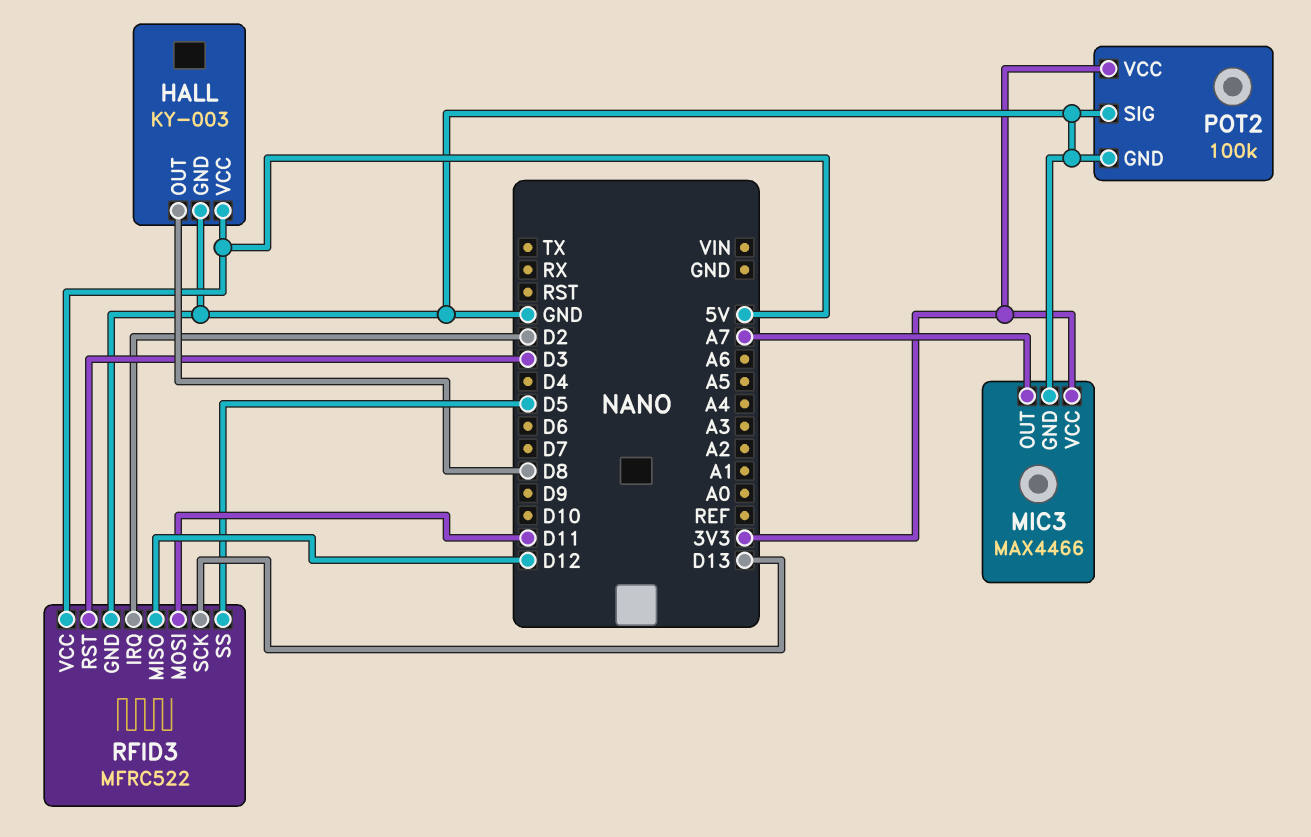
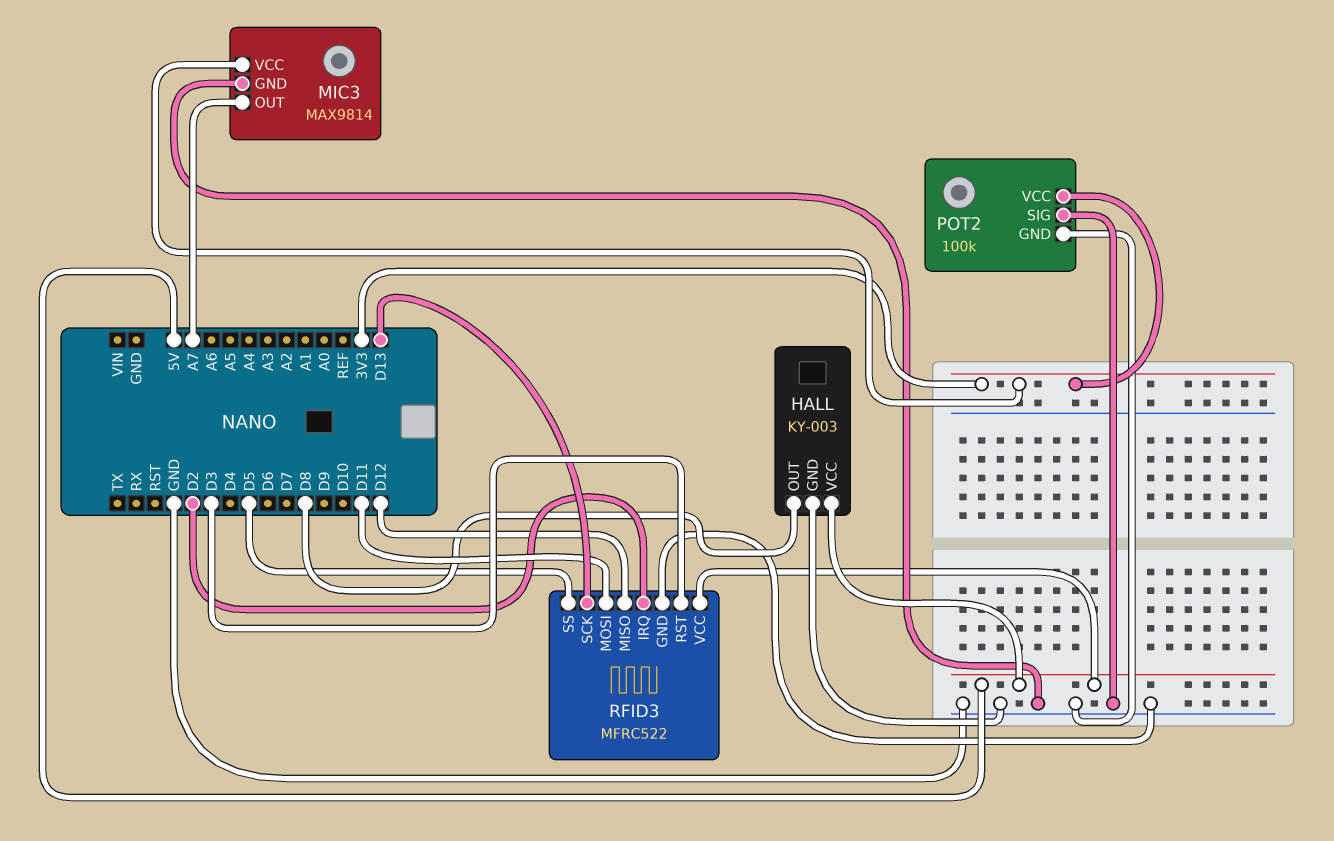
MIC3: MAX4466 -> MAX9814

